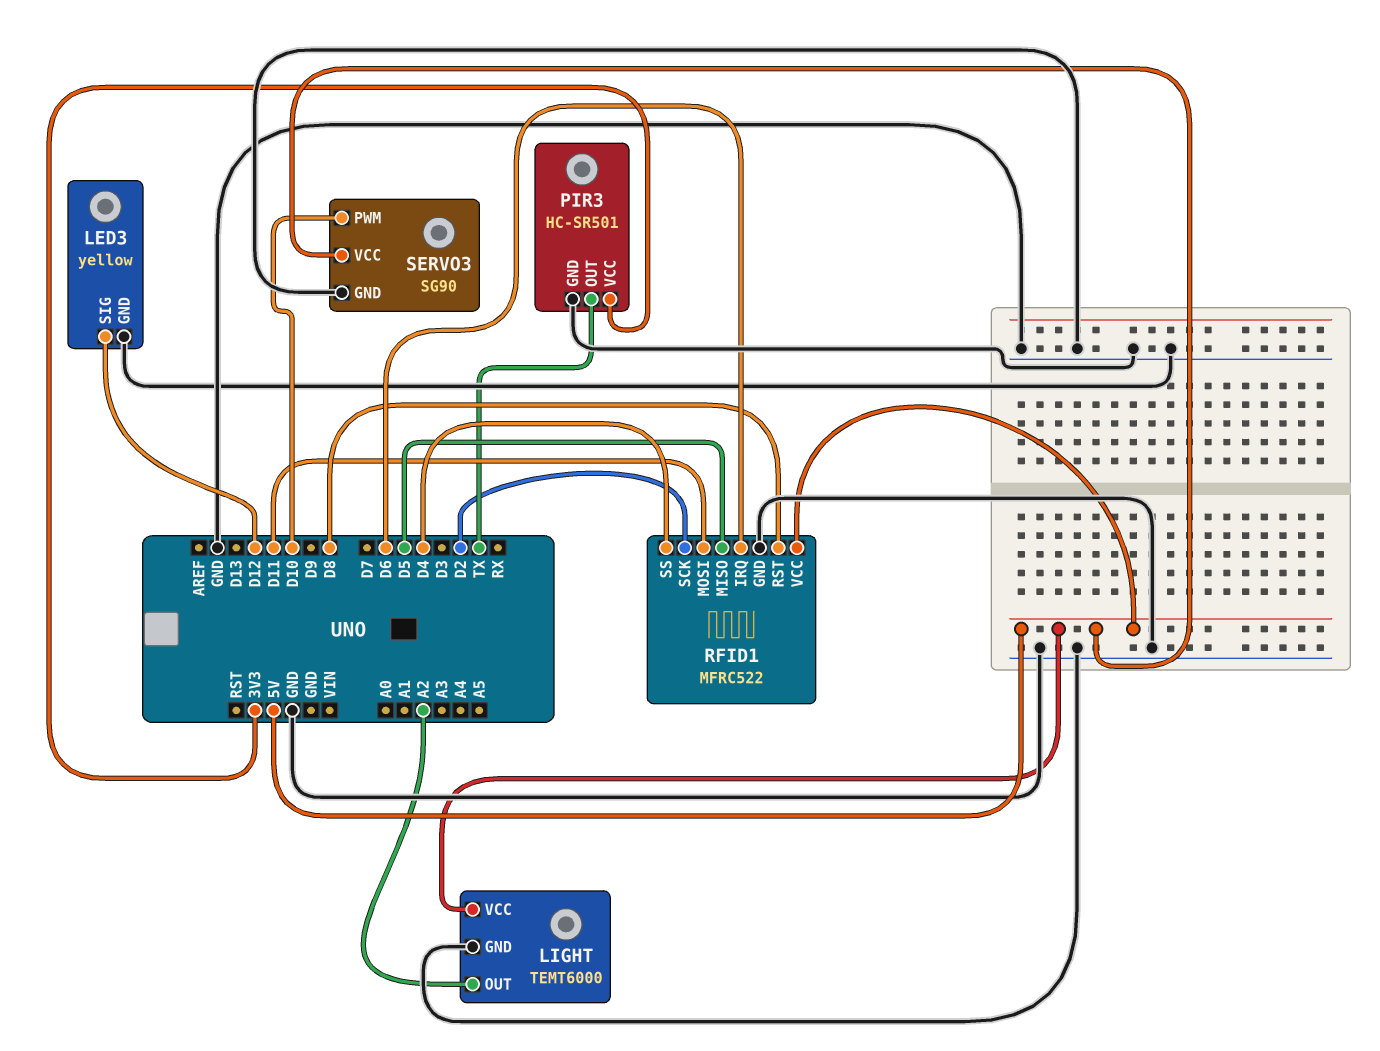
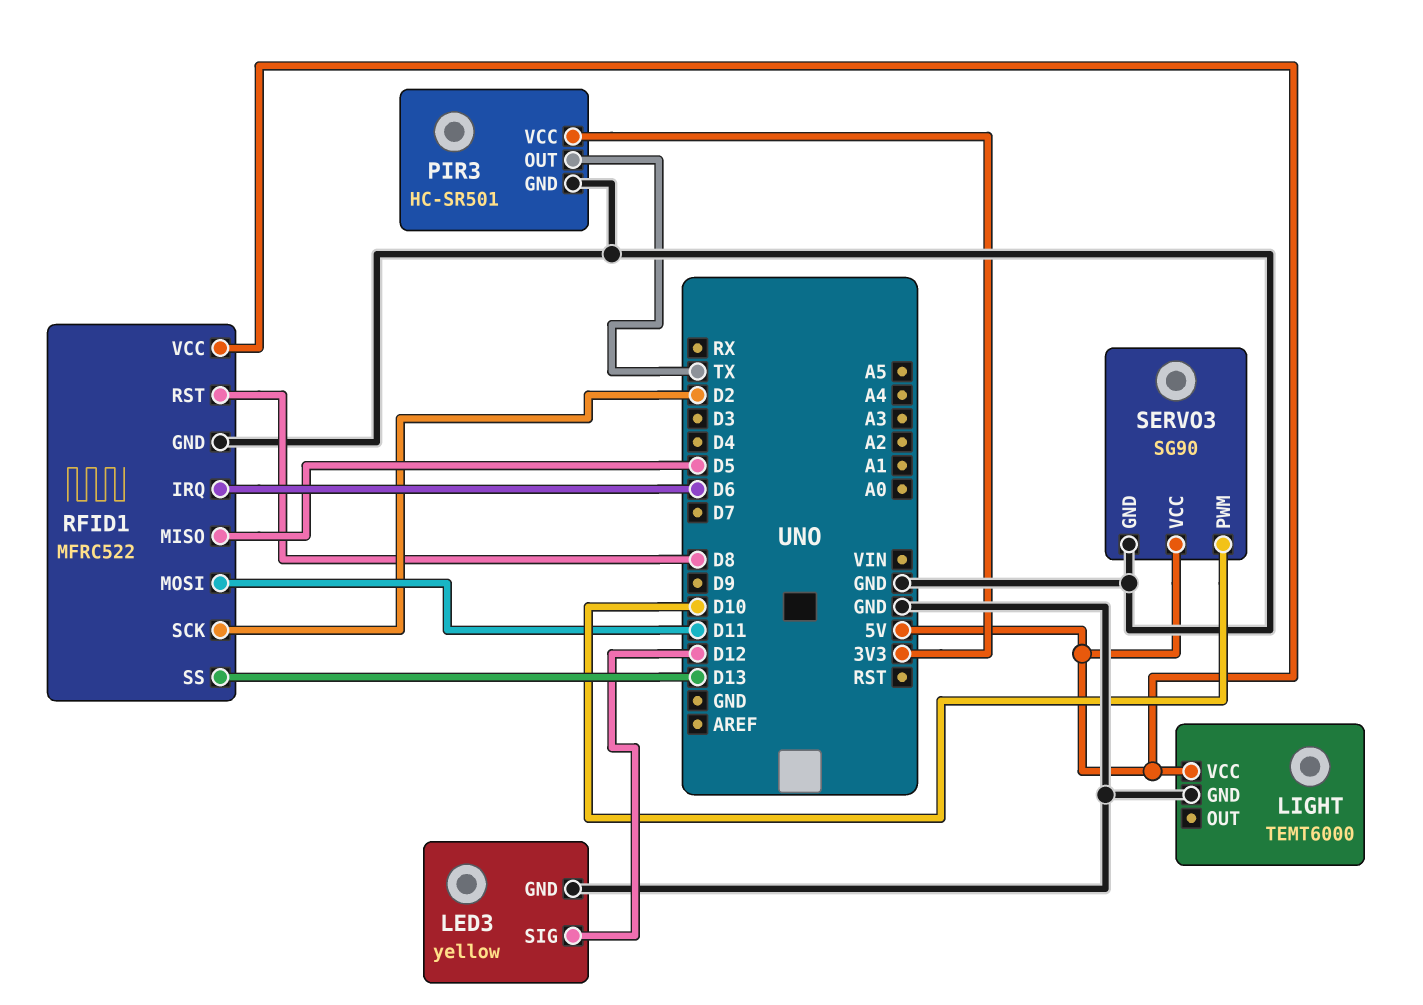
LIGHT pin OUT: A2 -> none
RFID1 pin SS: D4 -> D13

